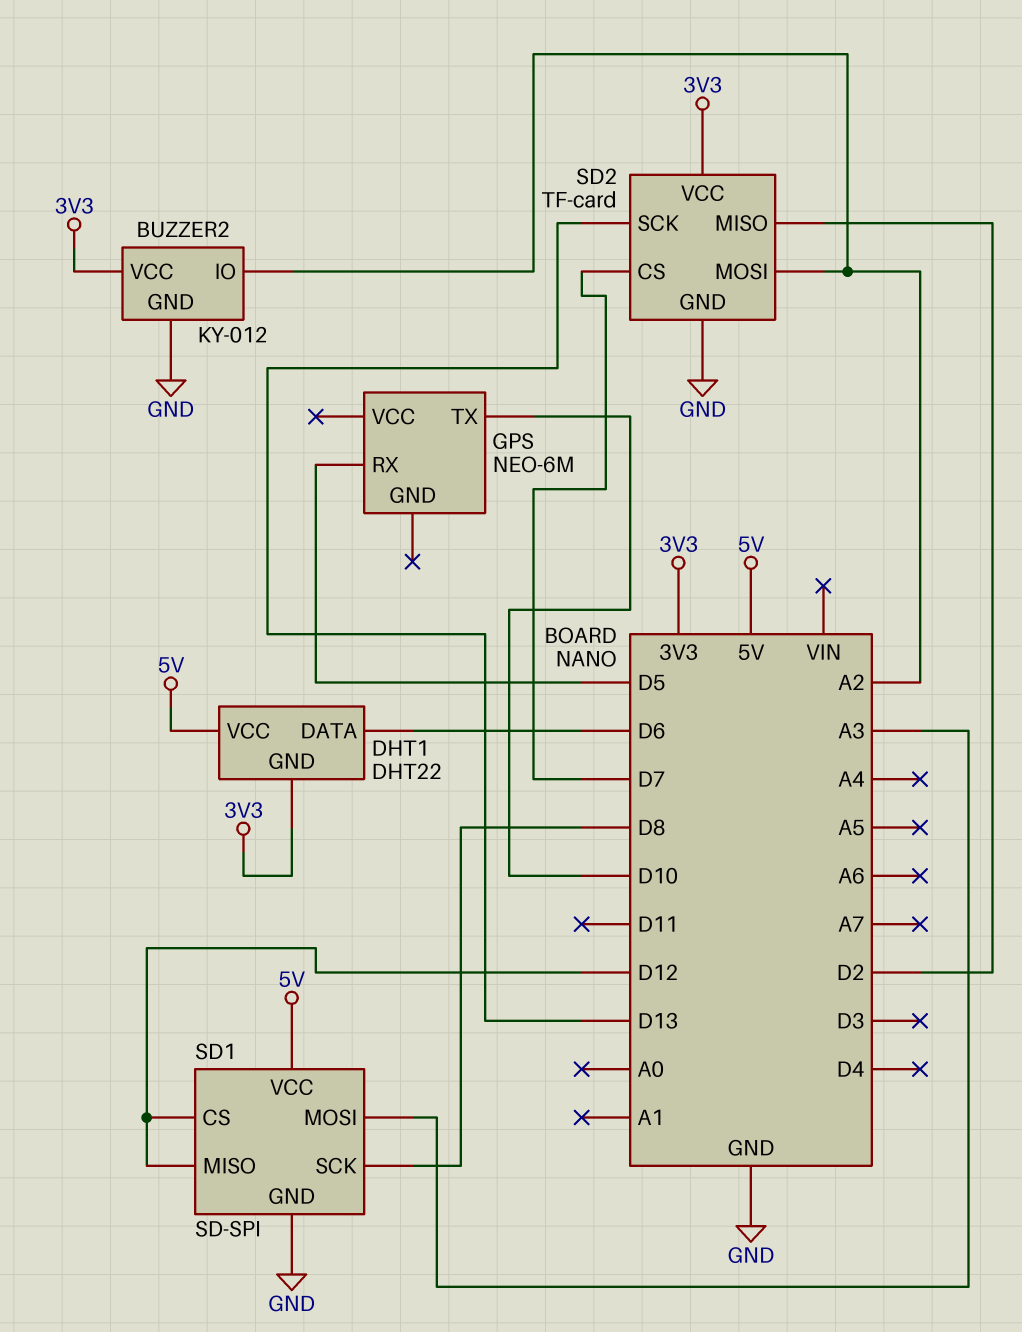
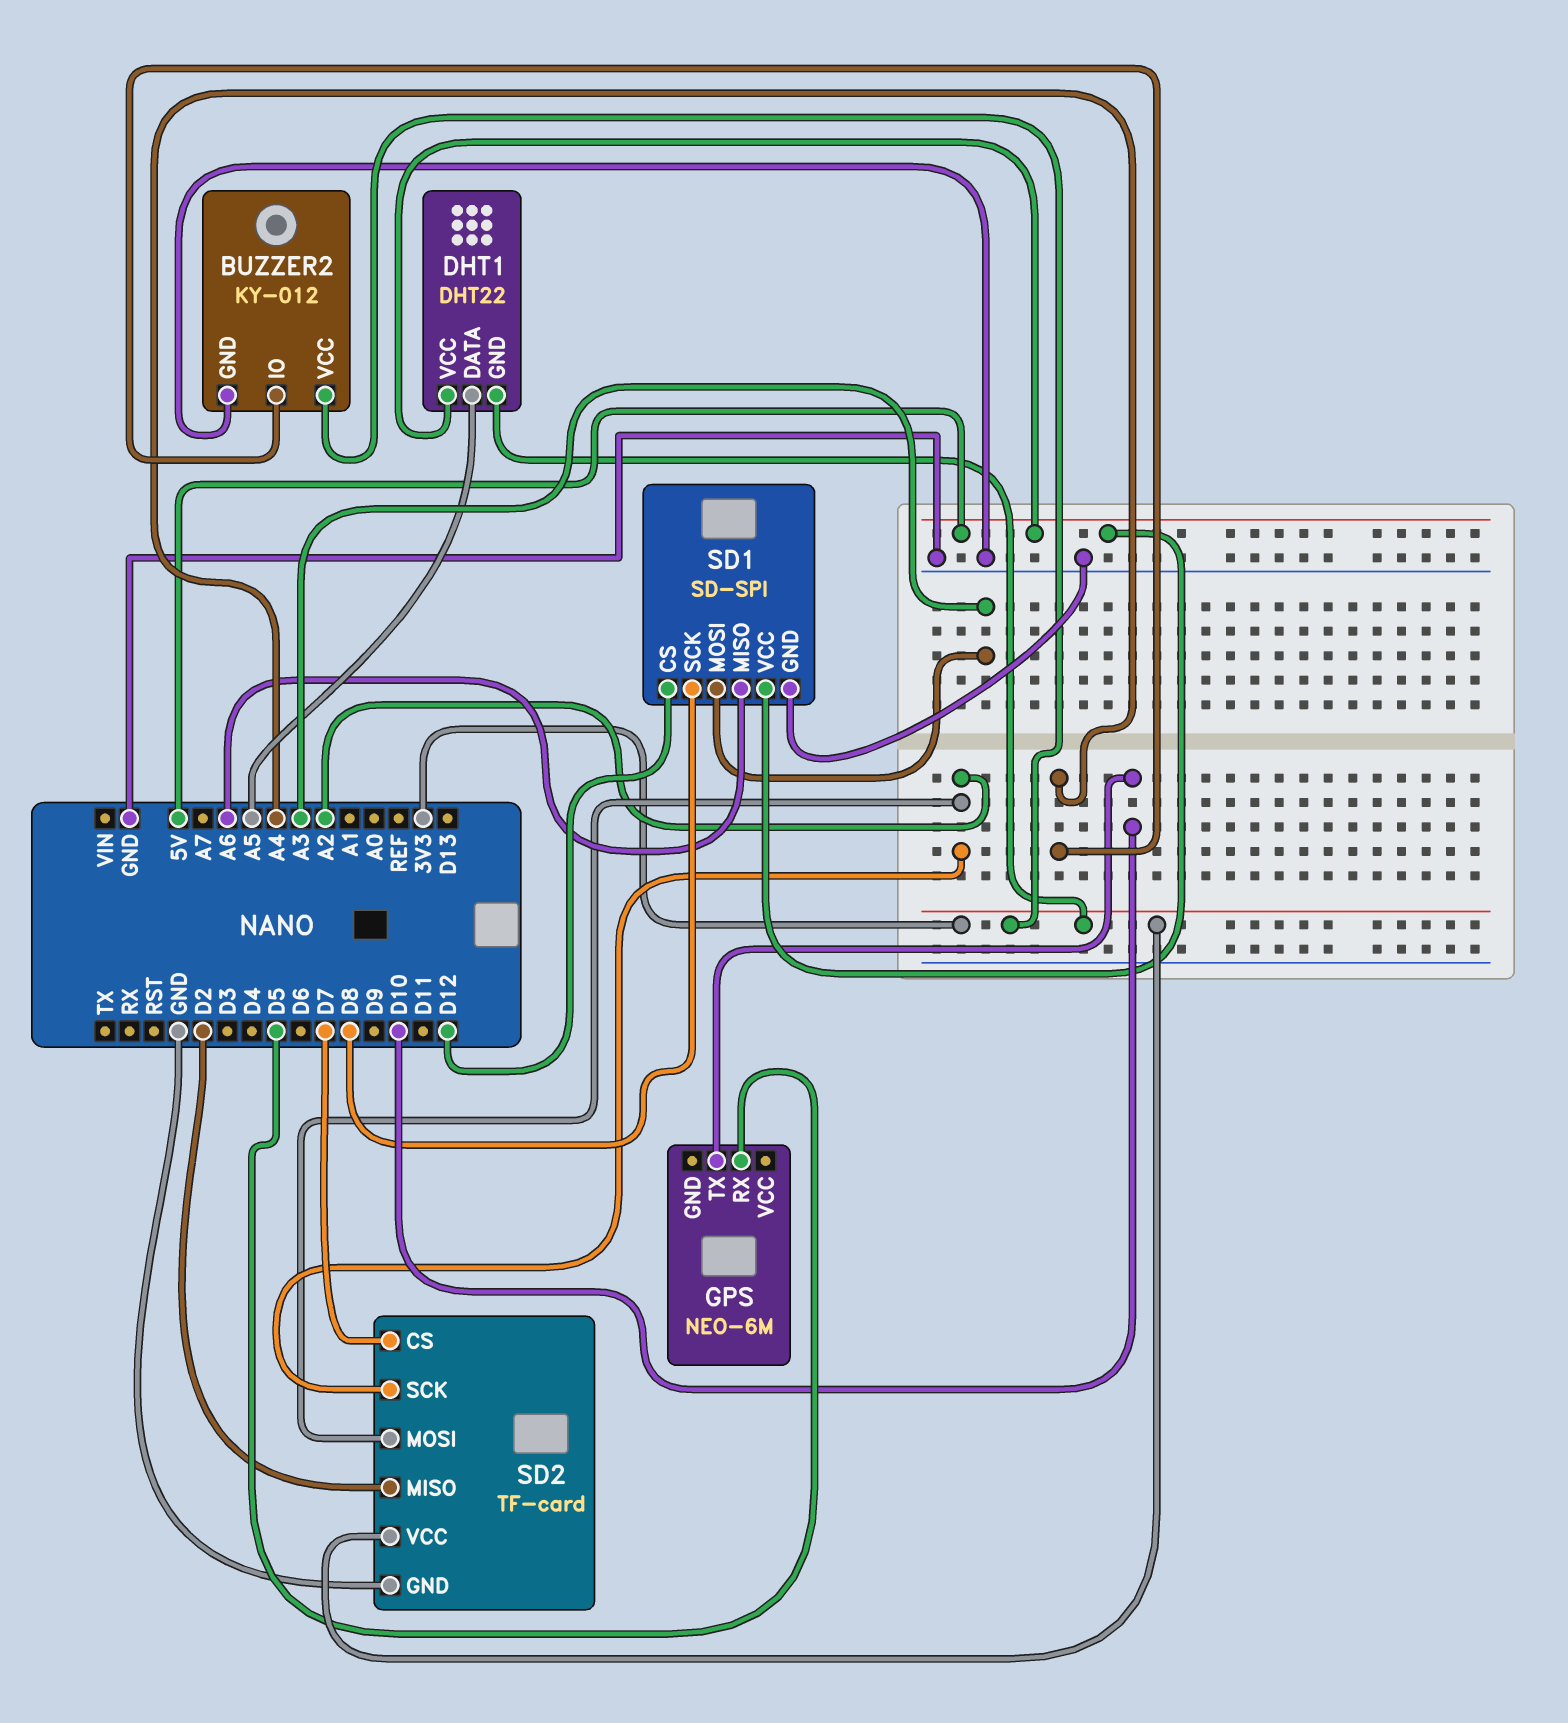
BUZZER2 pin IO: A2 -> A4
DHT1 pin DATA: D6 -> A5
SD1 pin MISO: D12 -> A6
SD2 pin SCK: D13 -> A2

